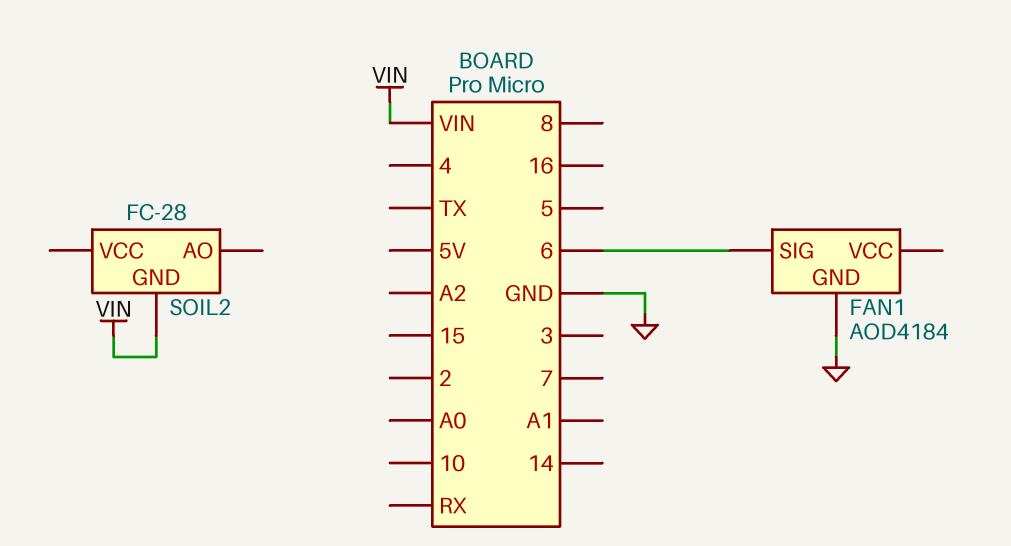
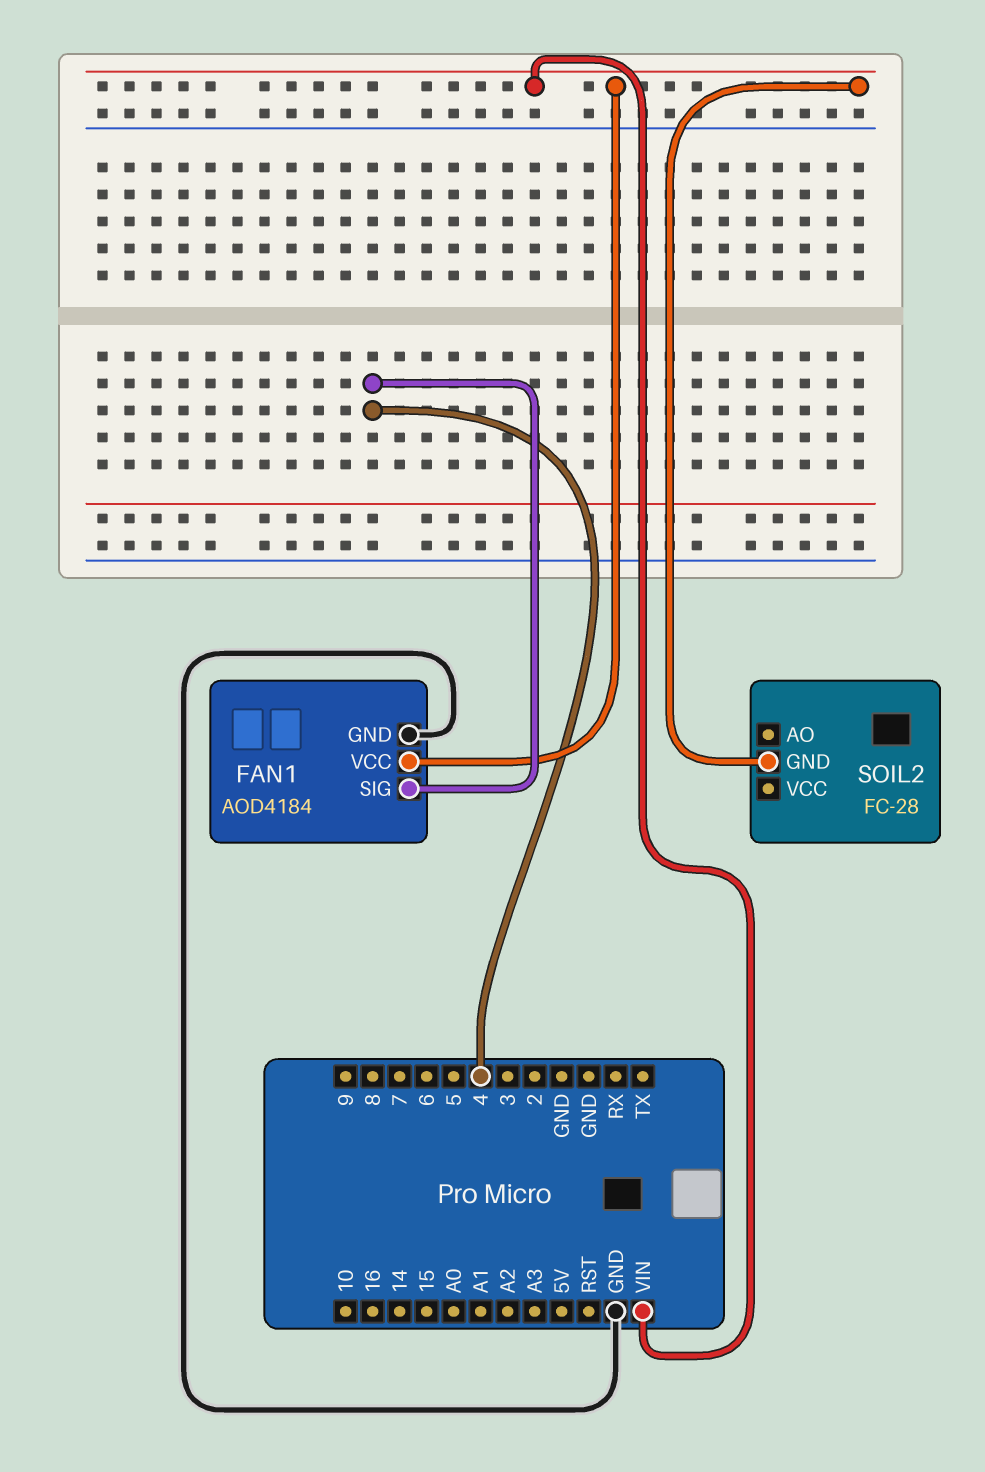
FAN1 pin SIG: 6 -> 4
FAN1 pin VCC: none -> VIN

